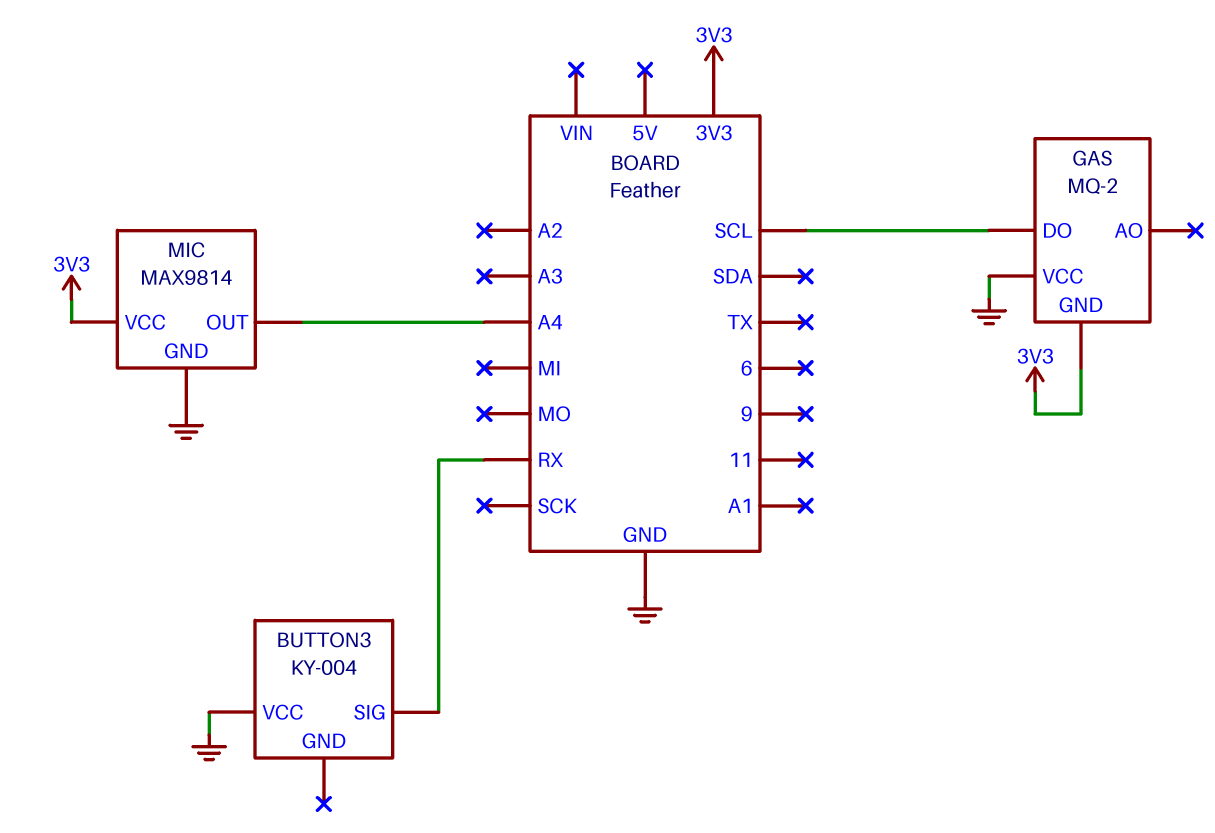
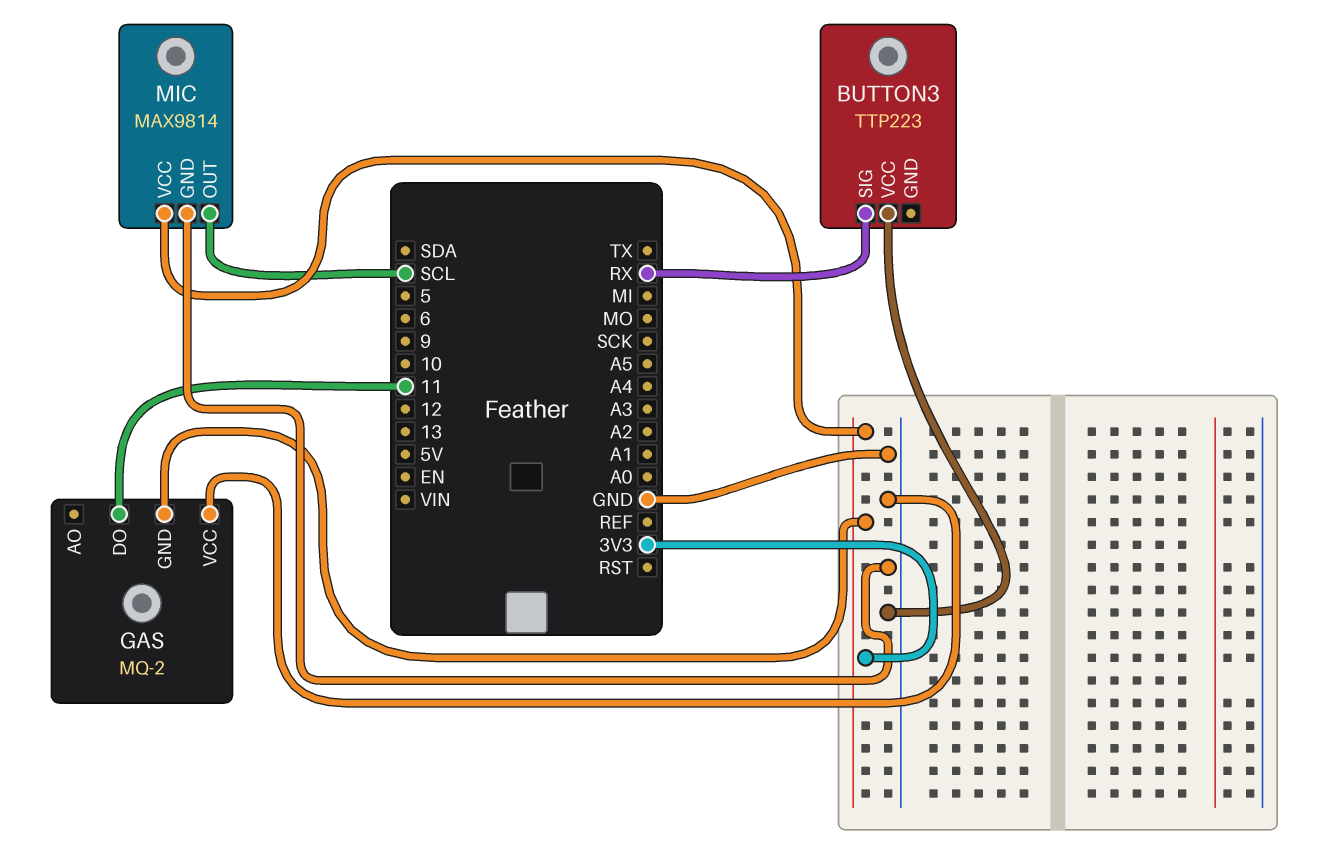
BUTTON3: KY-004 -> TTP223
GAS pin DO: SCL -> 11
MIC pin OUT: A4 -> SCL

